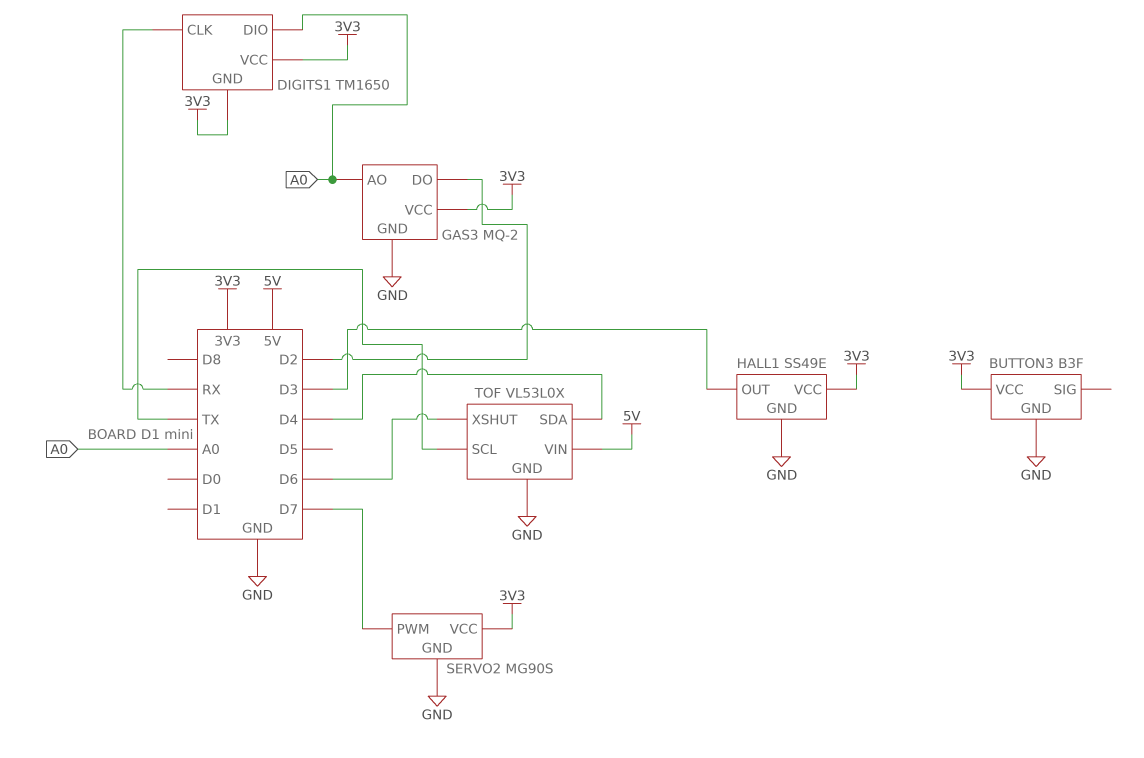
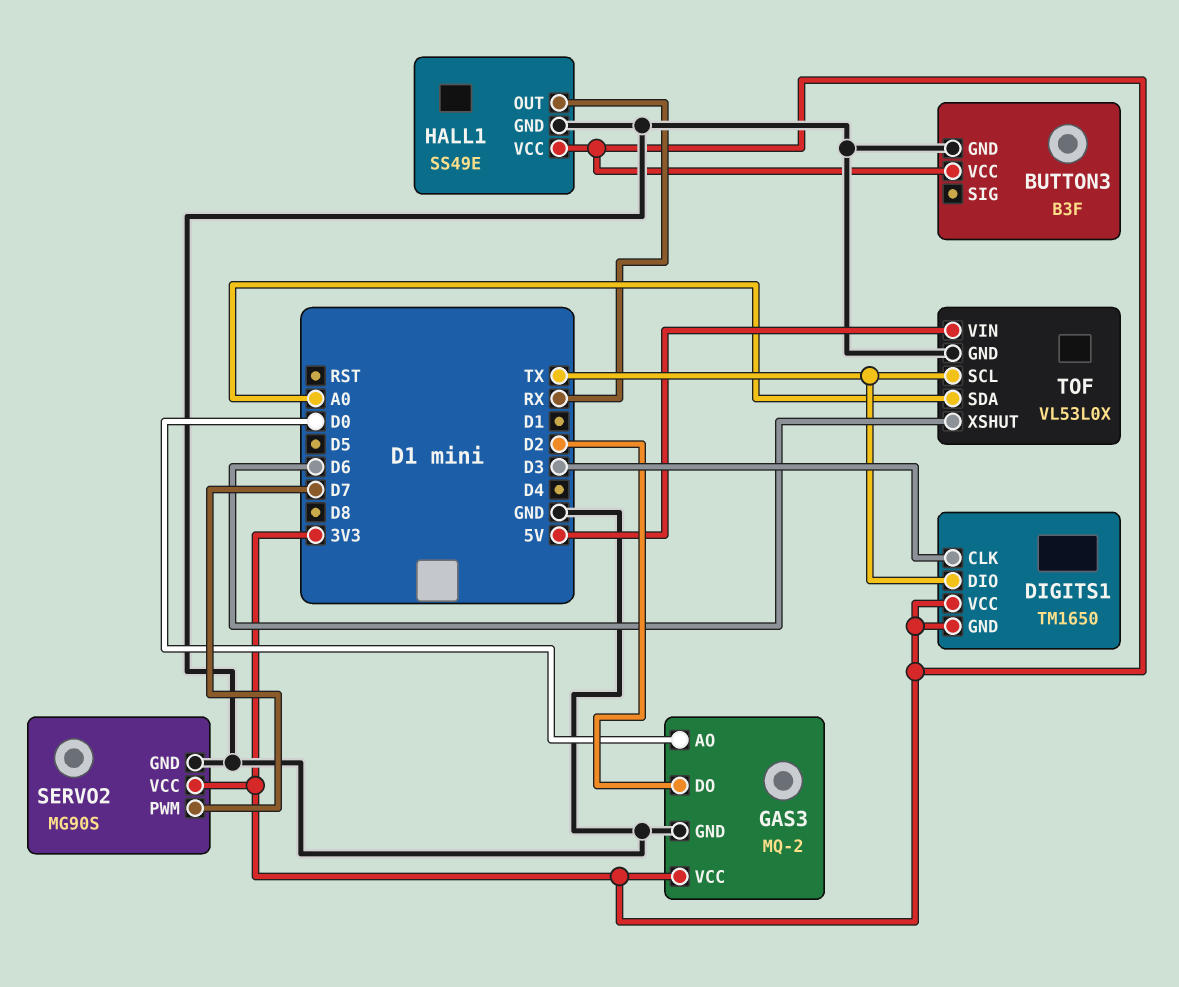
DIGITS1 pin CLK: RX -> D3
DIGITS1 pin DIO: A0 -> TX
GAS3 pin AO: A0 -> D0
HALL1 pin OUT: D3 -> RX
TOF pin SDA: D4 -> A0

